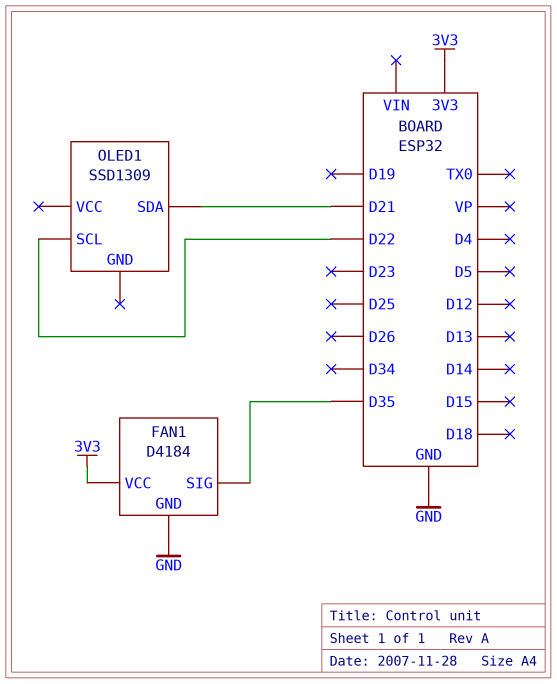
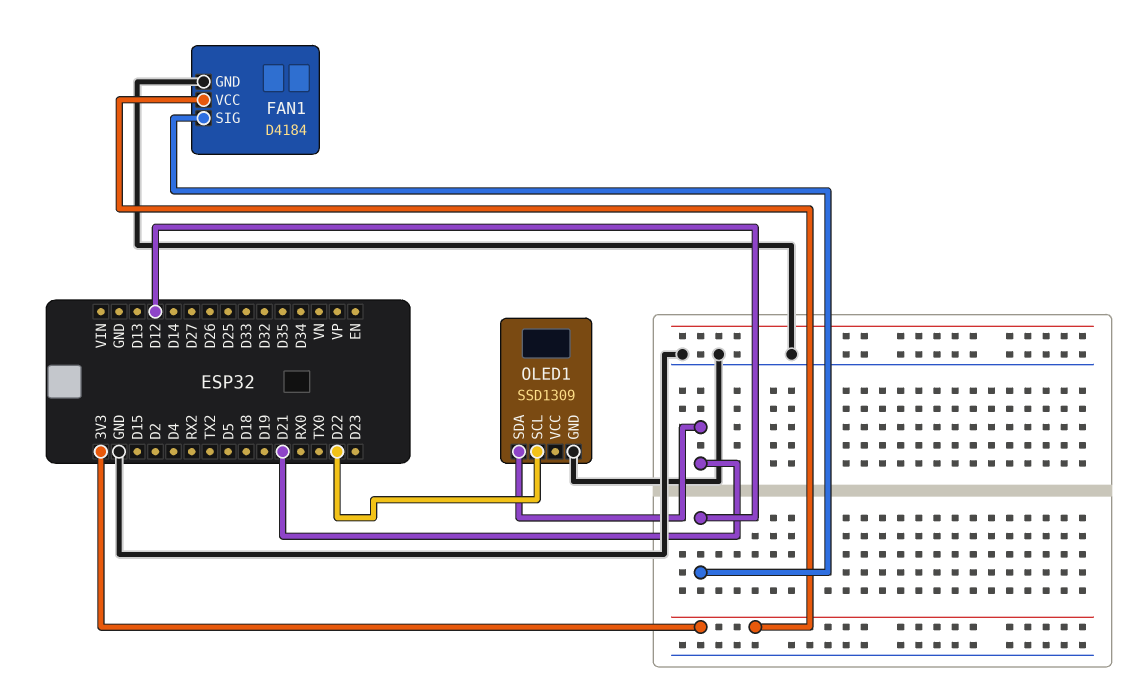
FAN1 pin SIG: D35 -> D12
OLED1 pin GND: none -> GND

